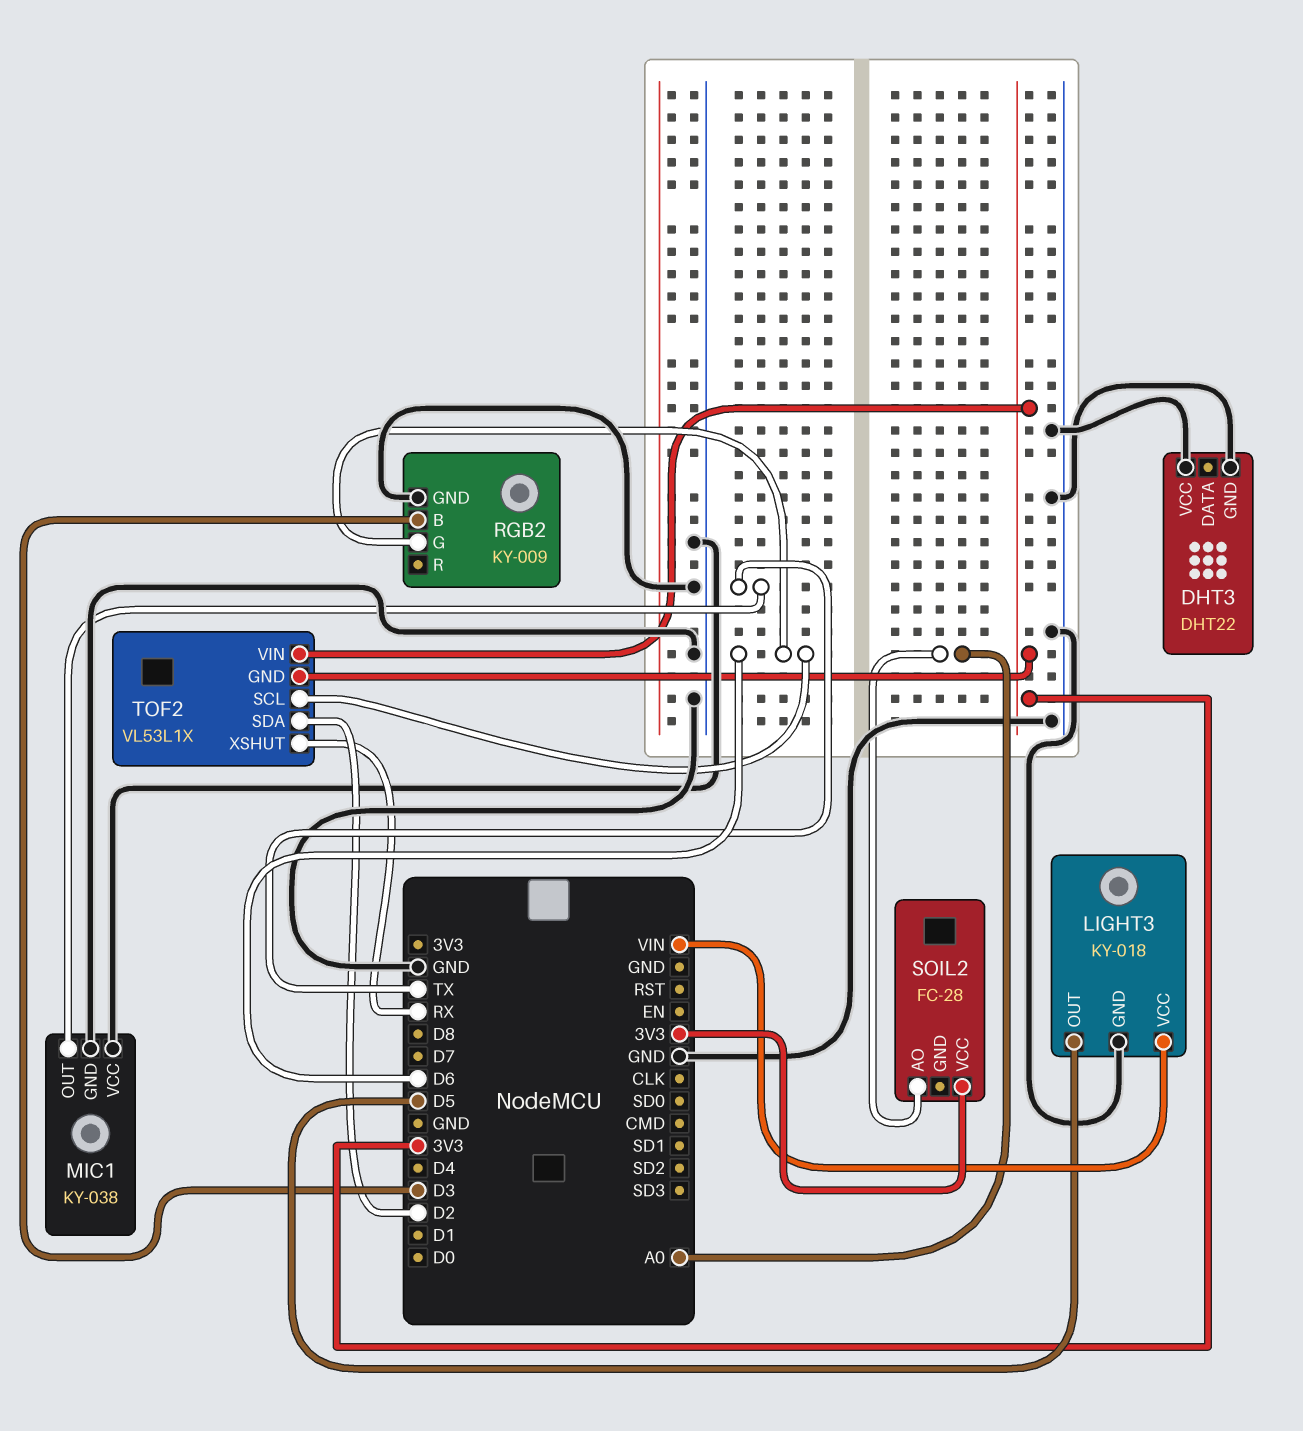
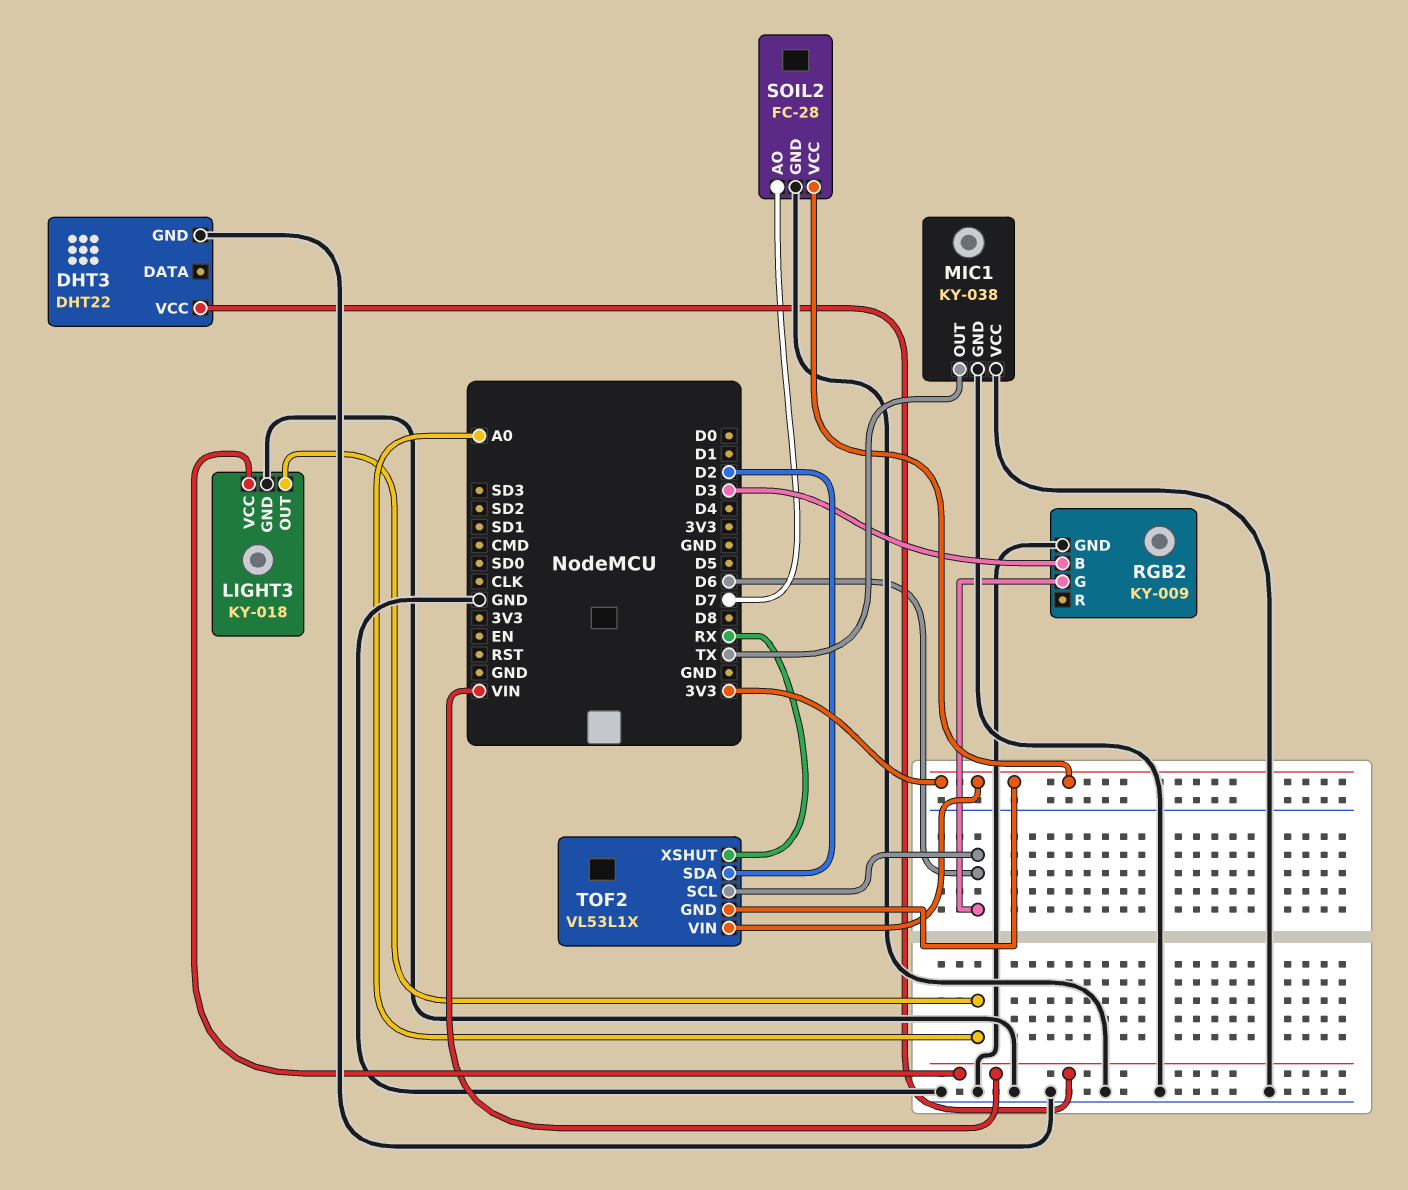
DHT3 pin VCC: GND -> VIN
LIGHT3 pin OUT: D5 -> A0
SOIL2 pin AO: A0 -> D7
SOIL2 pin GND: none -> GND

